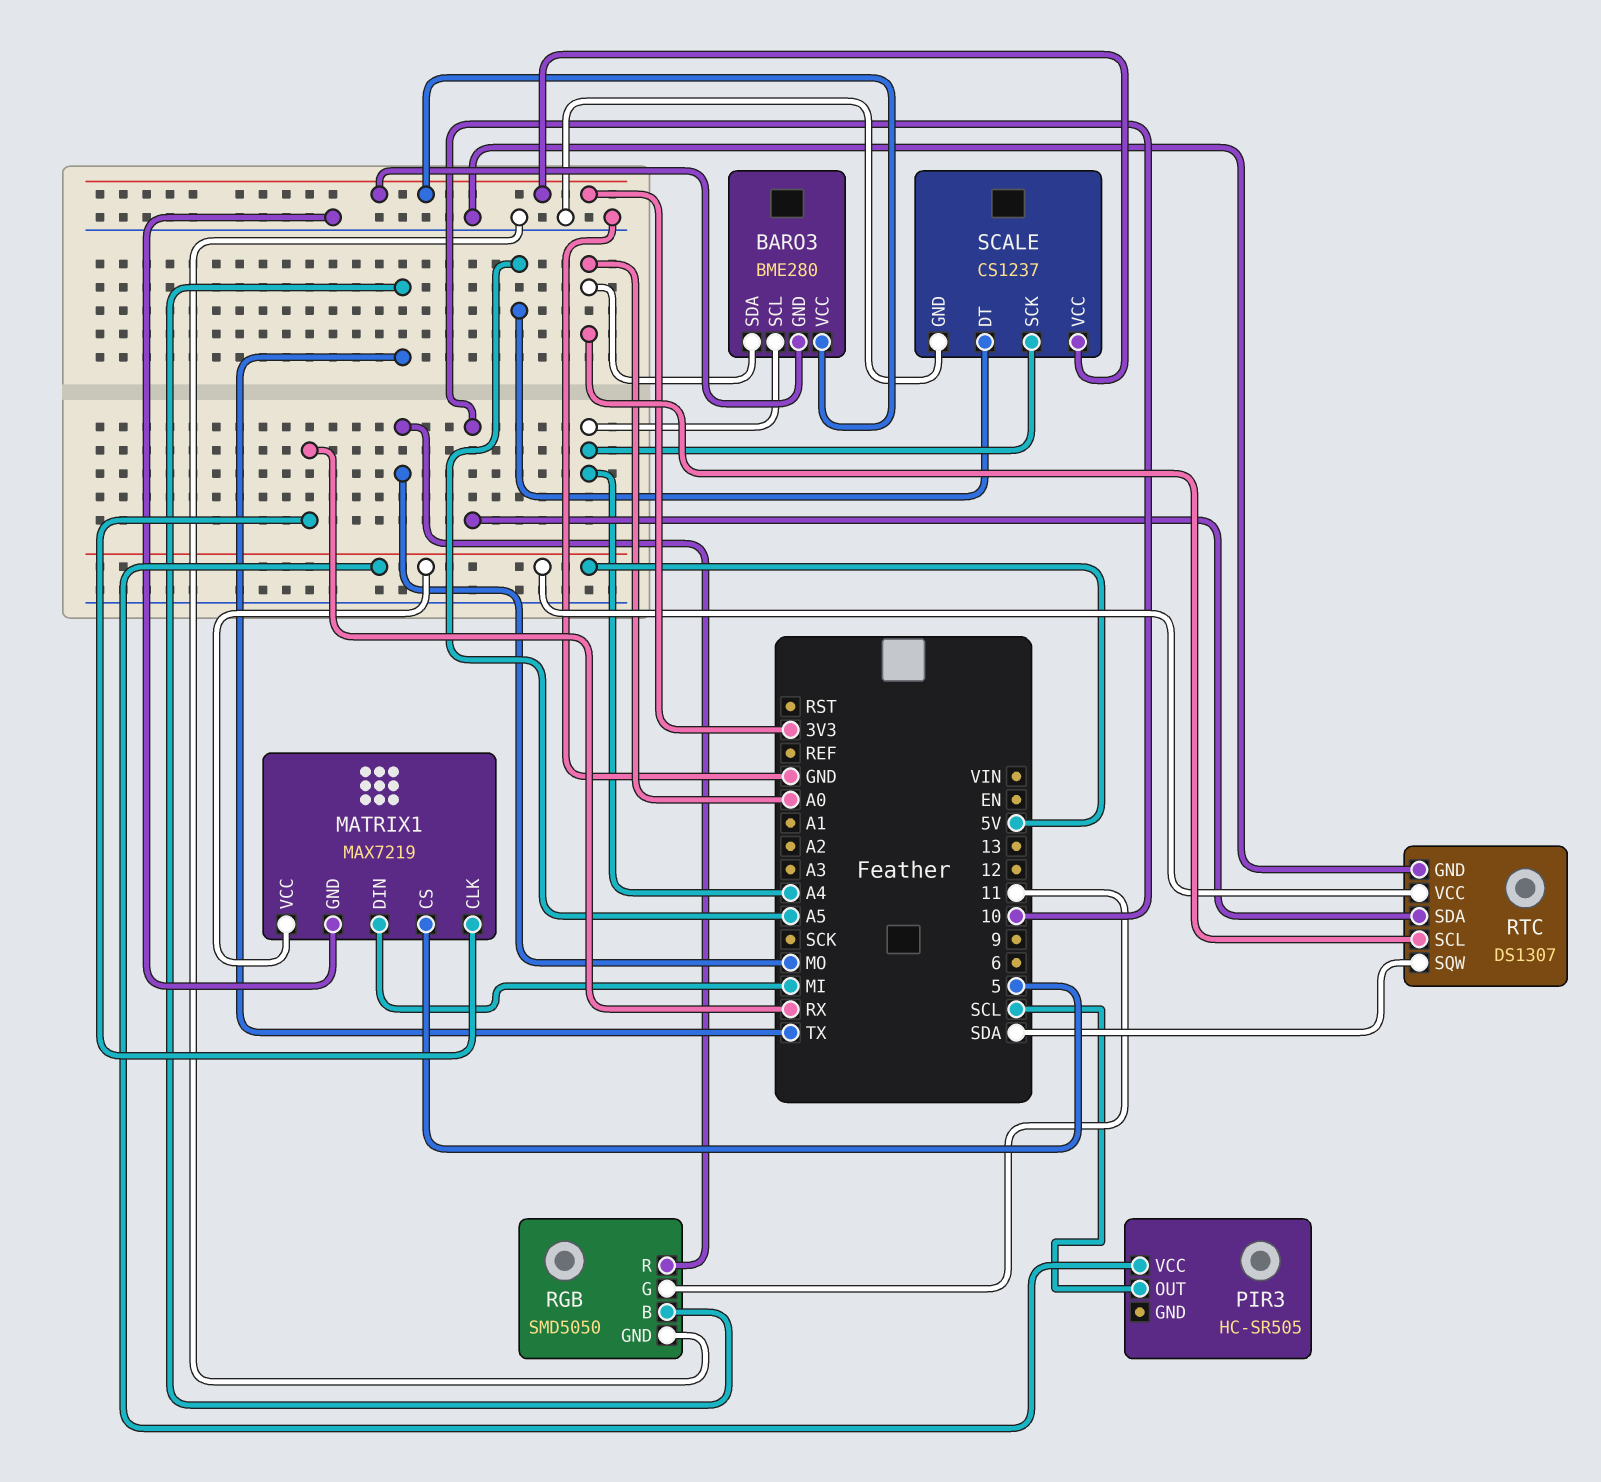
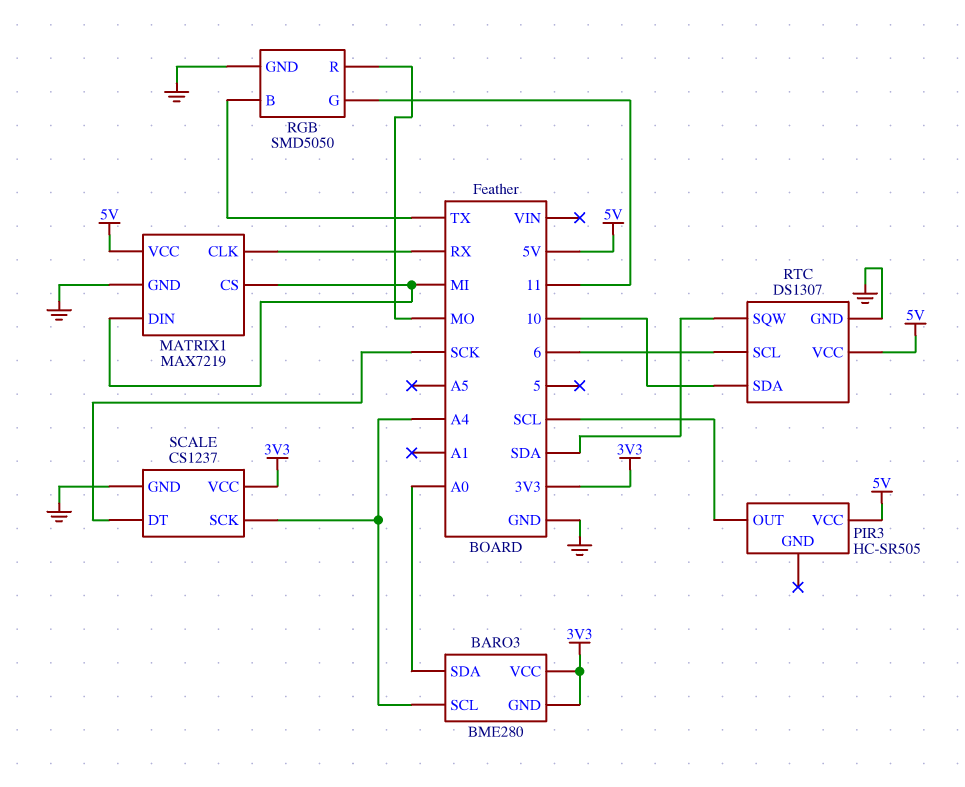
MATRIX1 pin CS: 5 -> MI
RTC pin SCL: A0 -> 6
SCALE pin DT: A5 -> SCK

